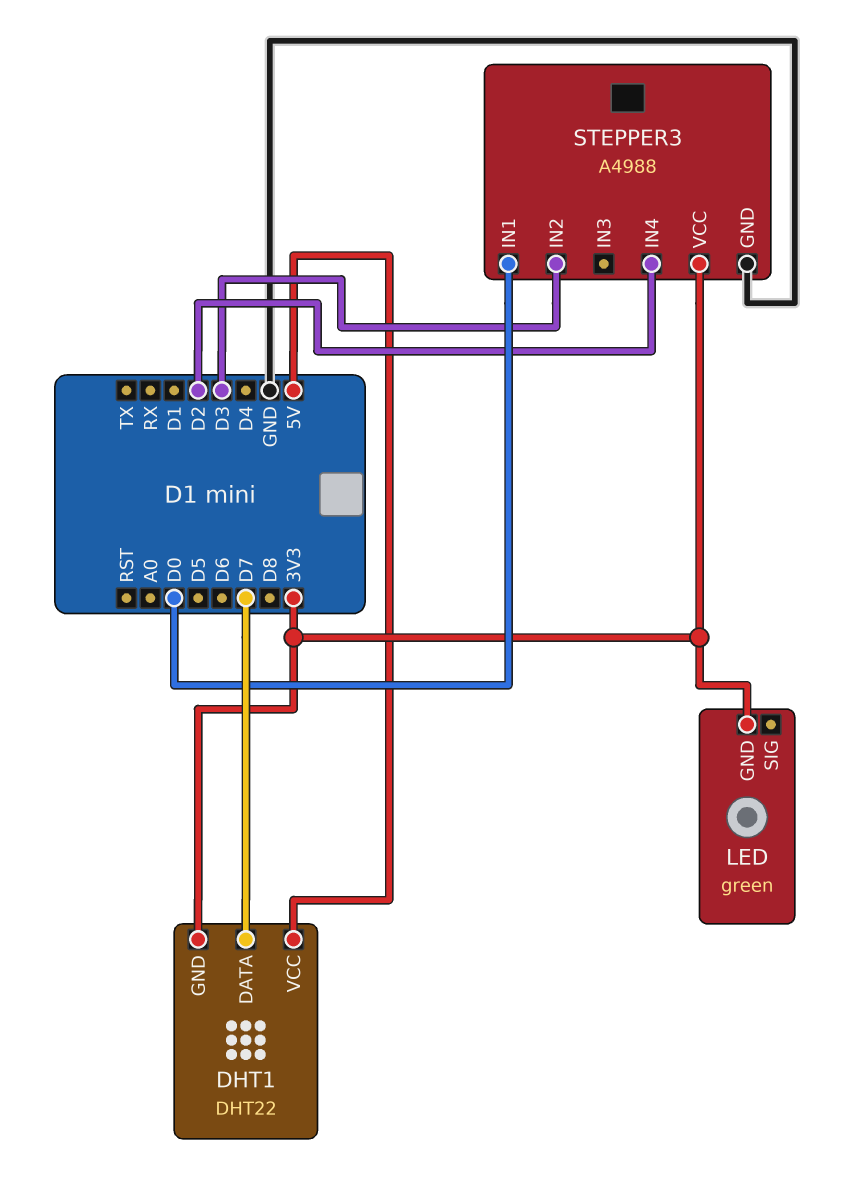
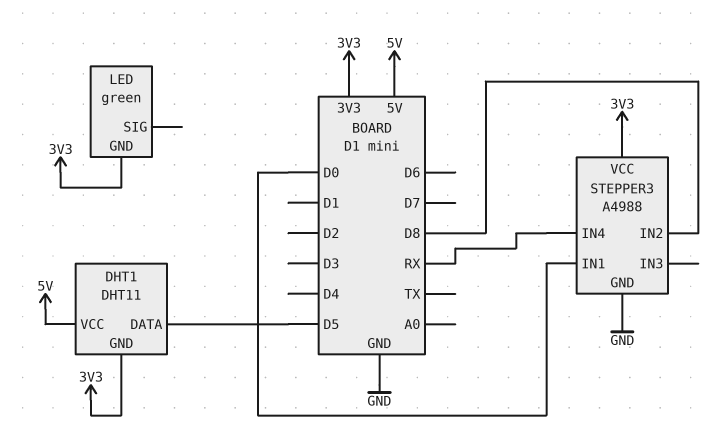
DHT1: DHT22 -> DHT11
DHT1 pin DATA: D7 -> D5
STEPPER3 pin IN2: D3 -> D8
STEPPER3 pin IN4: D2 -> RX

